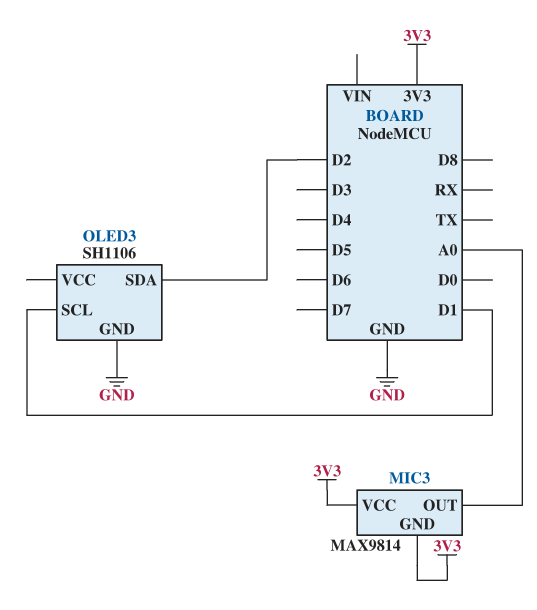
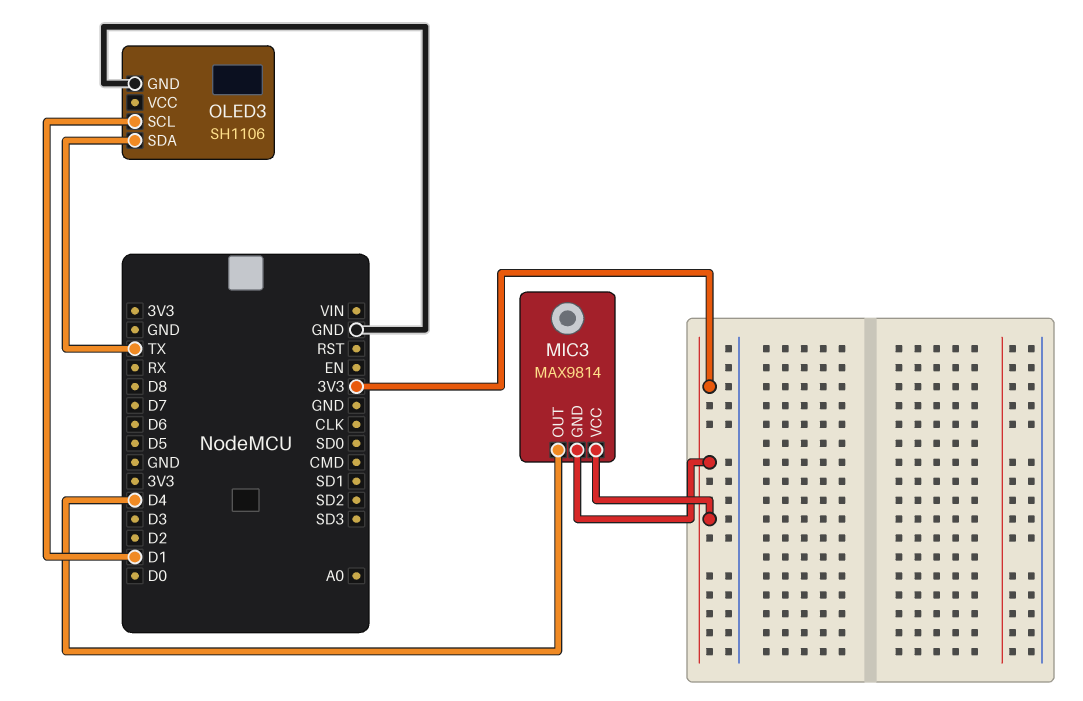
MIC3 pin OUT: A0 -> D4
OLED3 pin SDA: D2 -> TX

